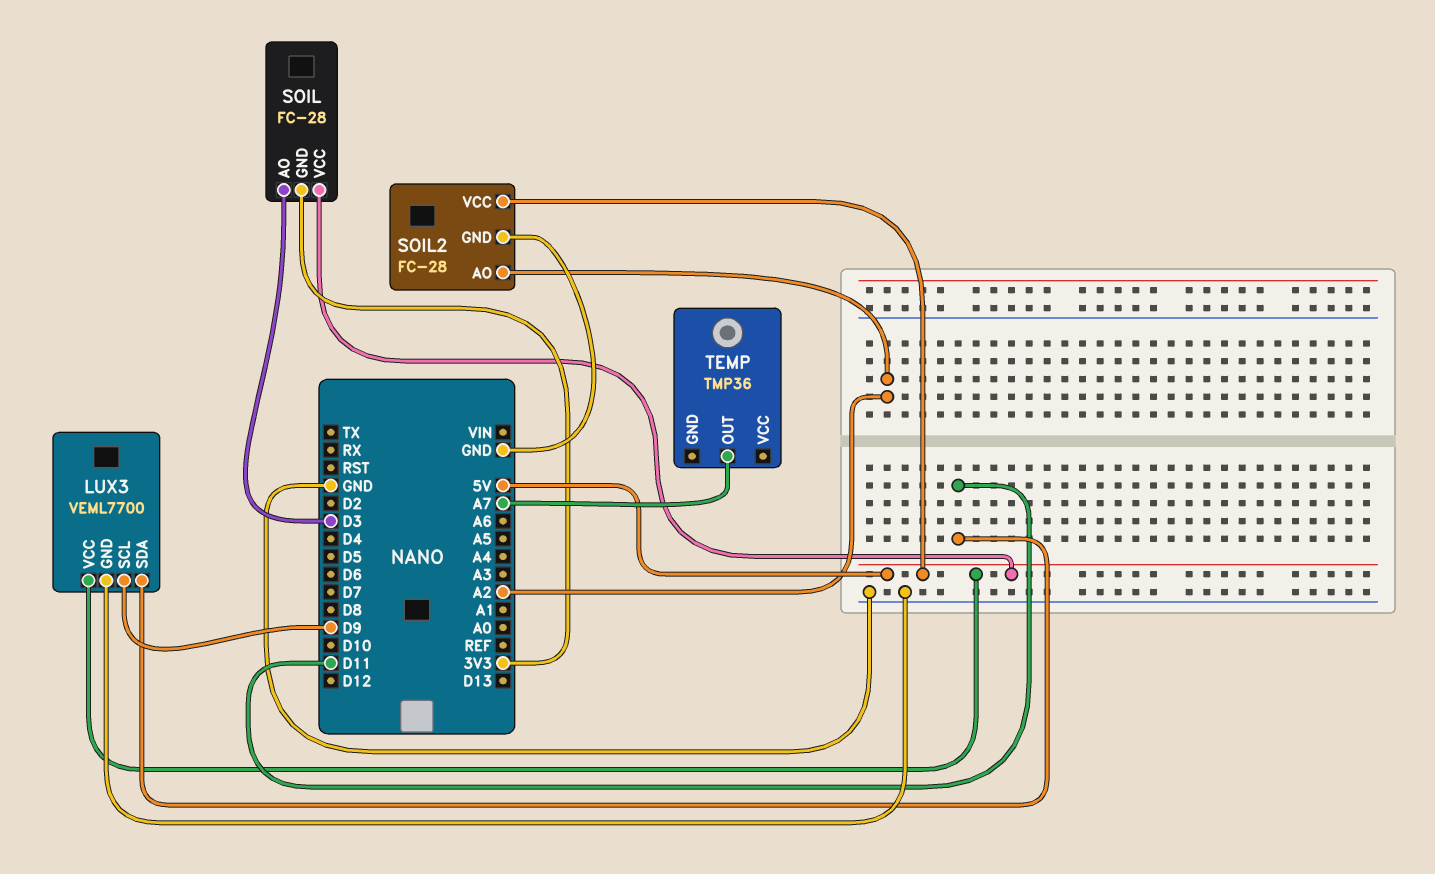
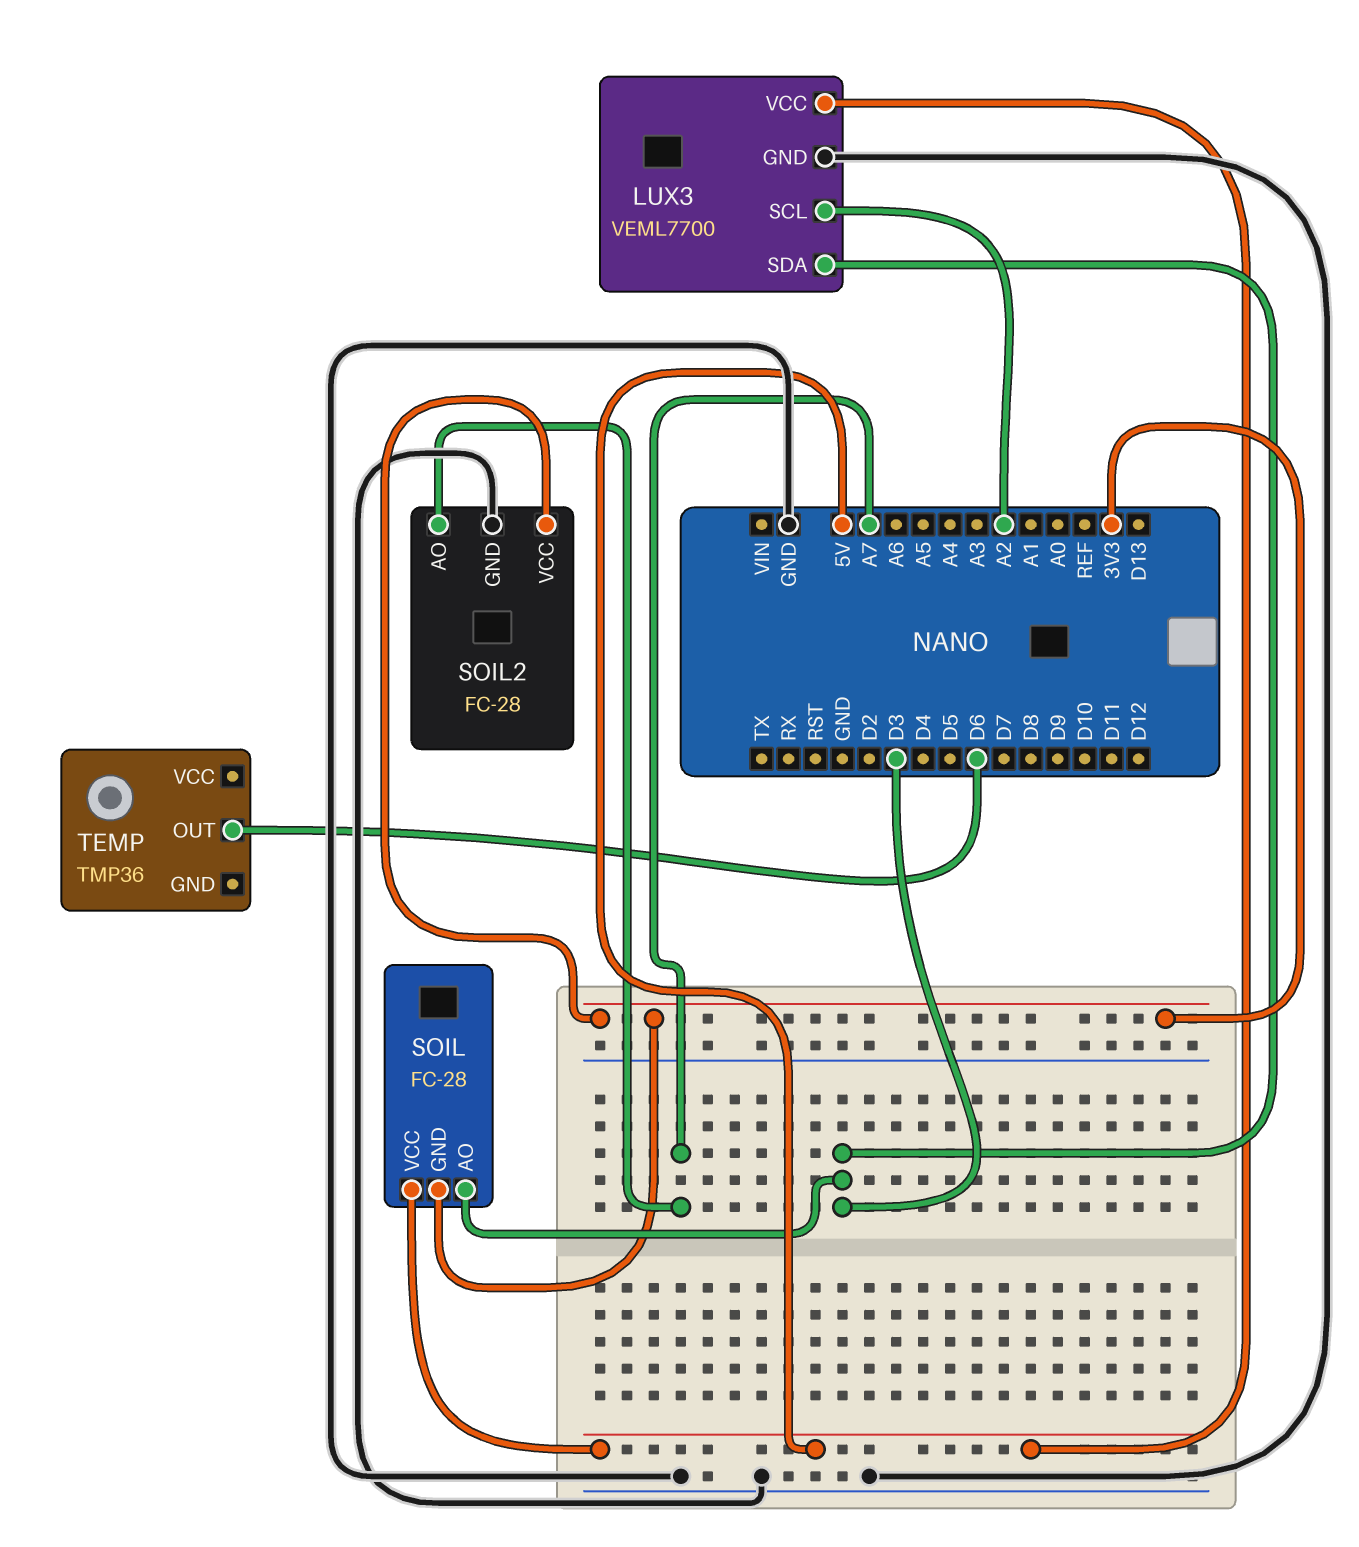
LUX3 pin SCL: D9 -> A2
LUX3 pin SDA: D11 -> D3
SOIL2 pin AO: A2 -> A7
SOIL2 pin VCC: 5V -> 3V3
TEMP pin OUT: A7 -> D6

